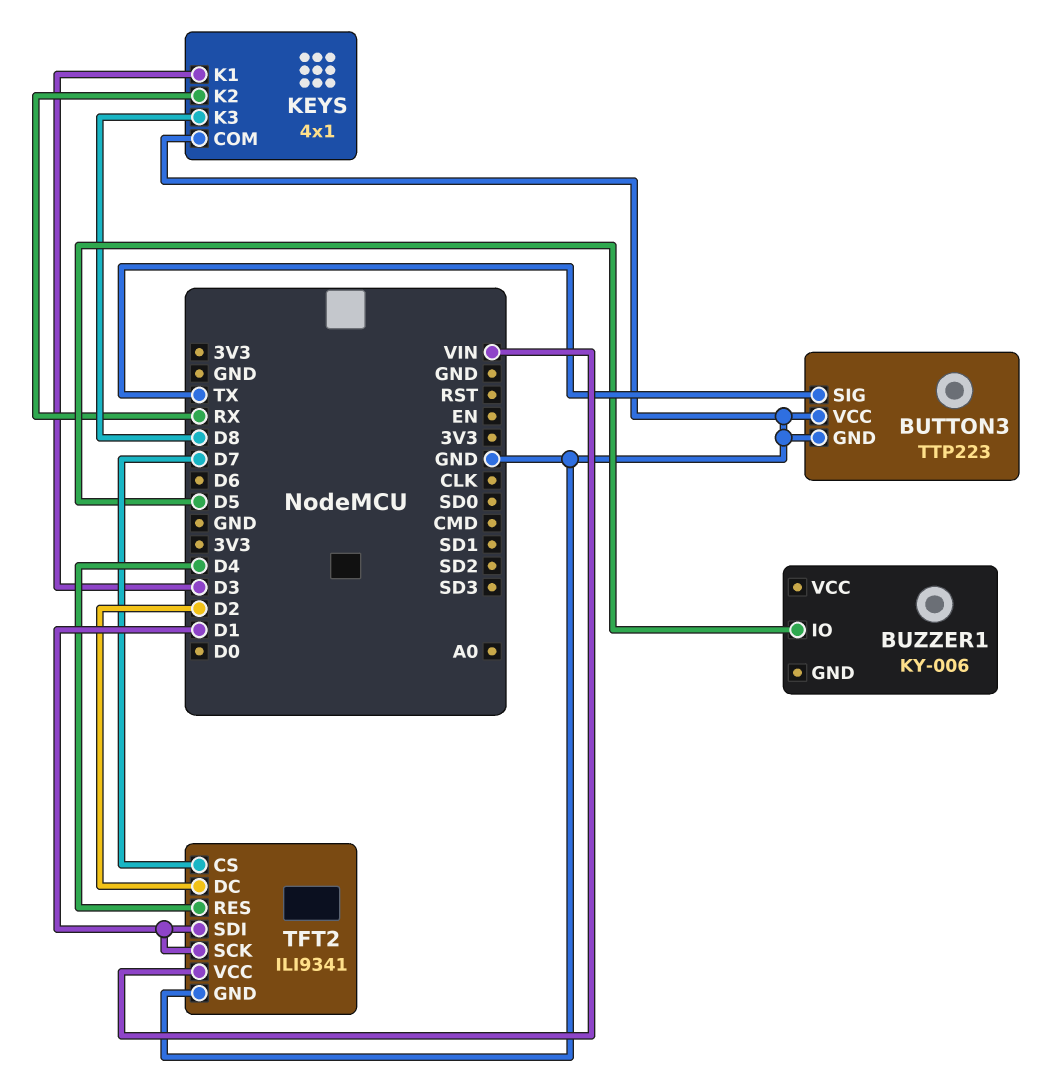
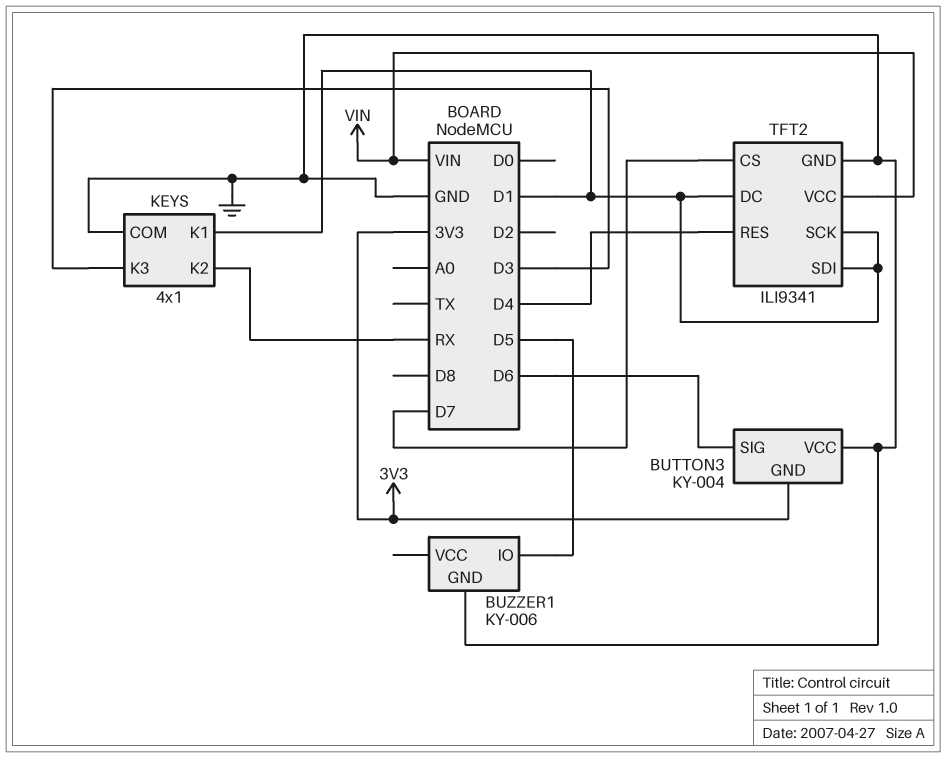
BUTTON3: TTP223 -> KY-004
BUTTON3 pin GND: GND -> 3V3
BUTTON3 pin SIG: TX -> D6
BUZZER1 pin GND: none -> GND
KEYS pin K1: D3 -> D1
KEYS pin K3: D8 -> D3
TFT2 pin DC: D2 -> D1

